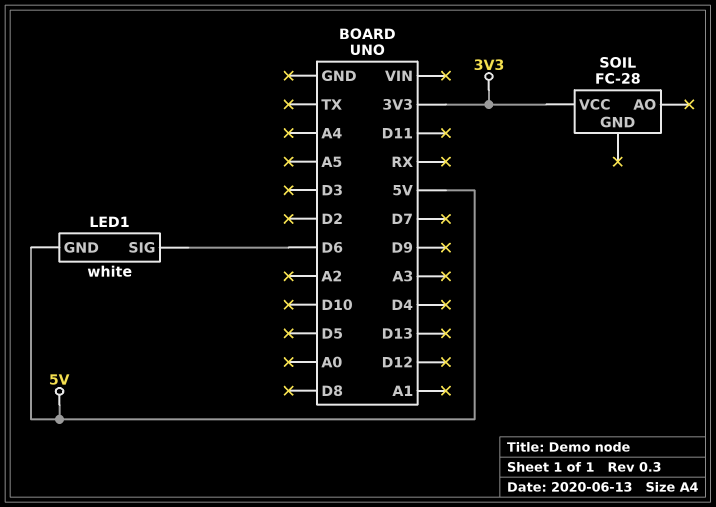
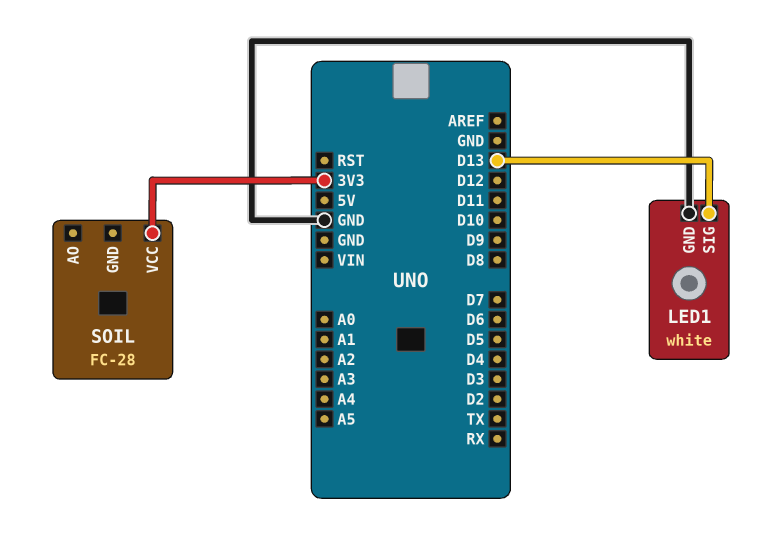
LED1 pin GND: 5V -> GND
LED1 pin SIG: D6 -> D13

